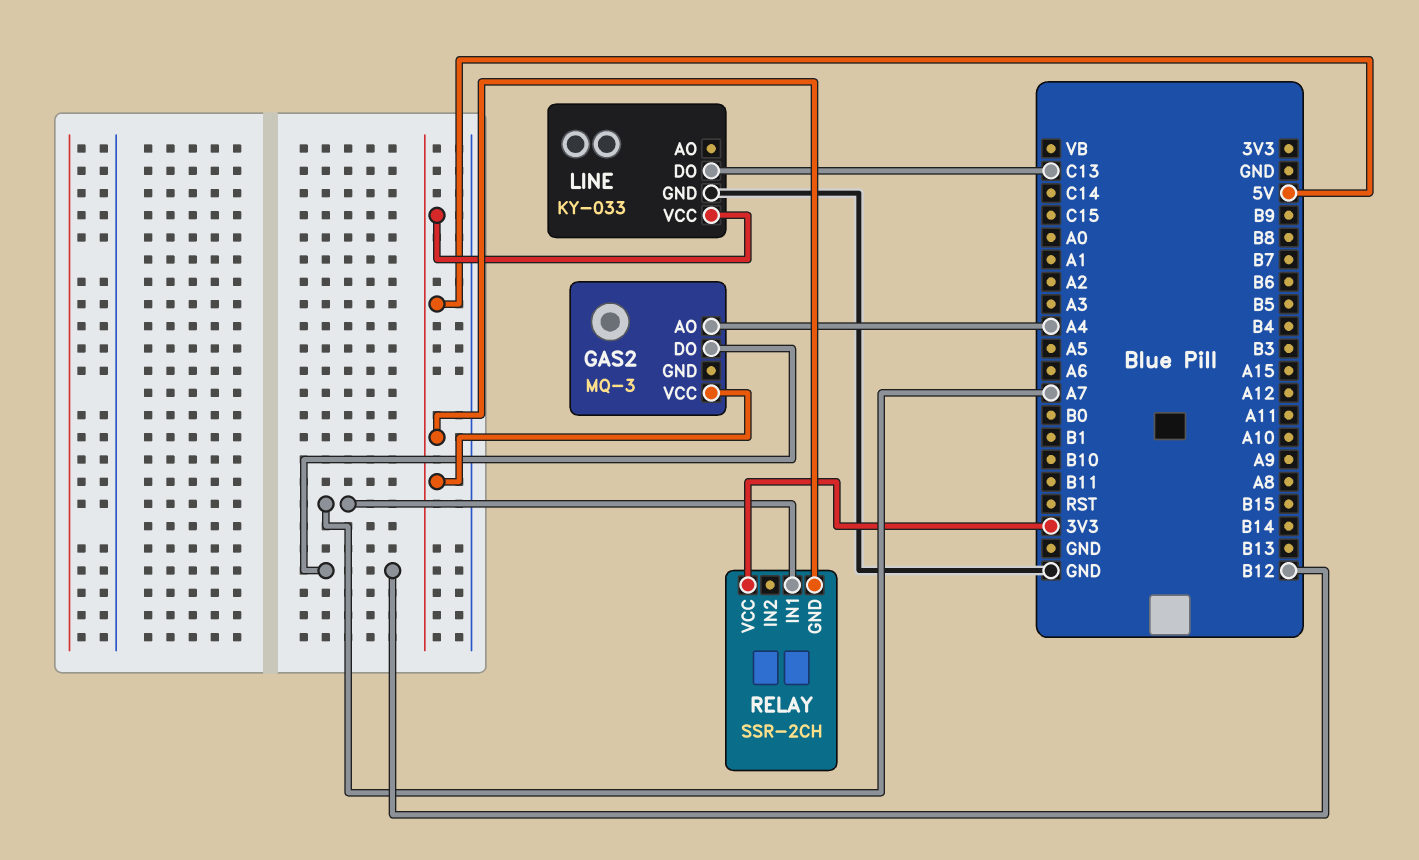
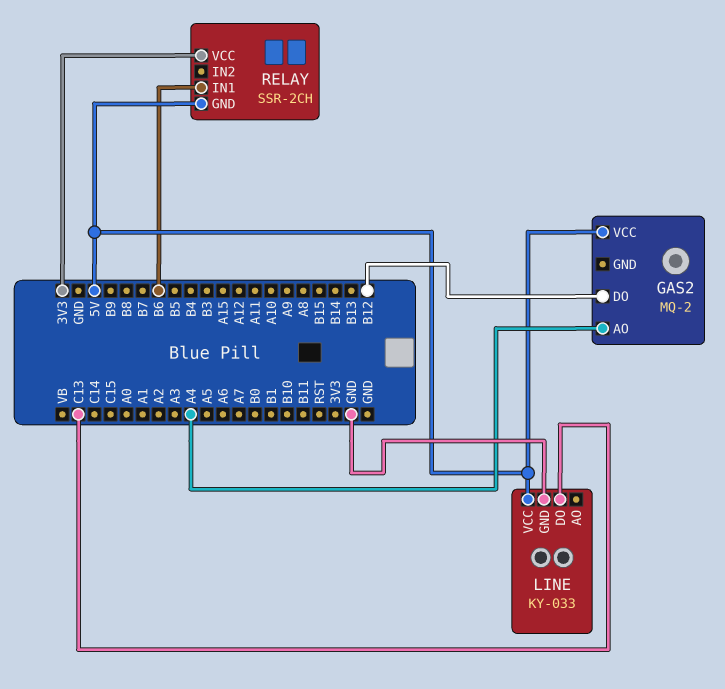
GAS2: MQ-3 -> MQ-2
RELAY pin IN1: A7 -> B6

